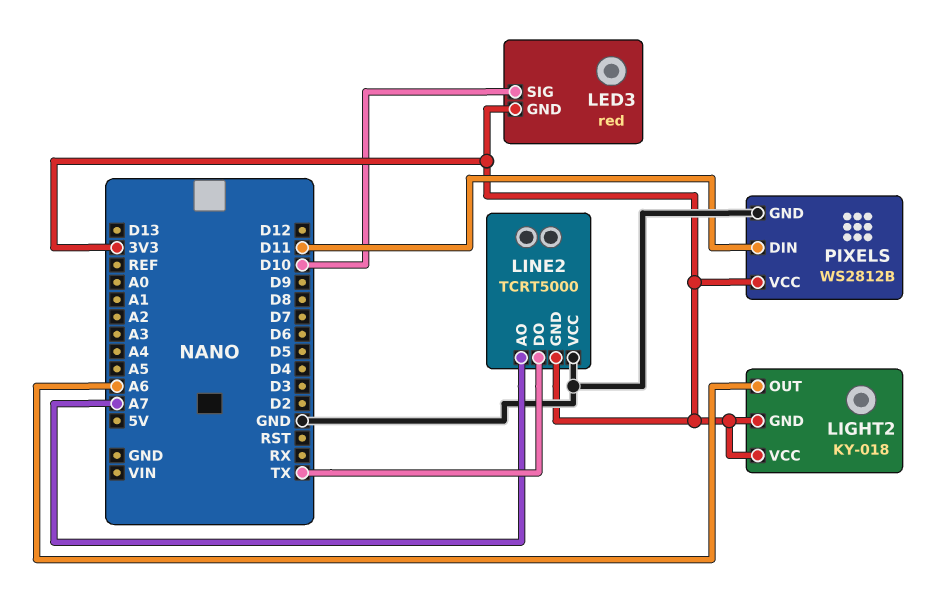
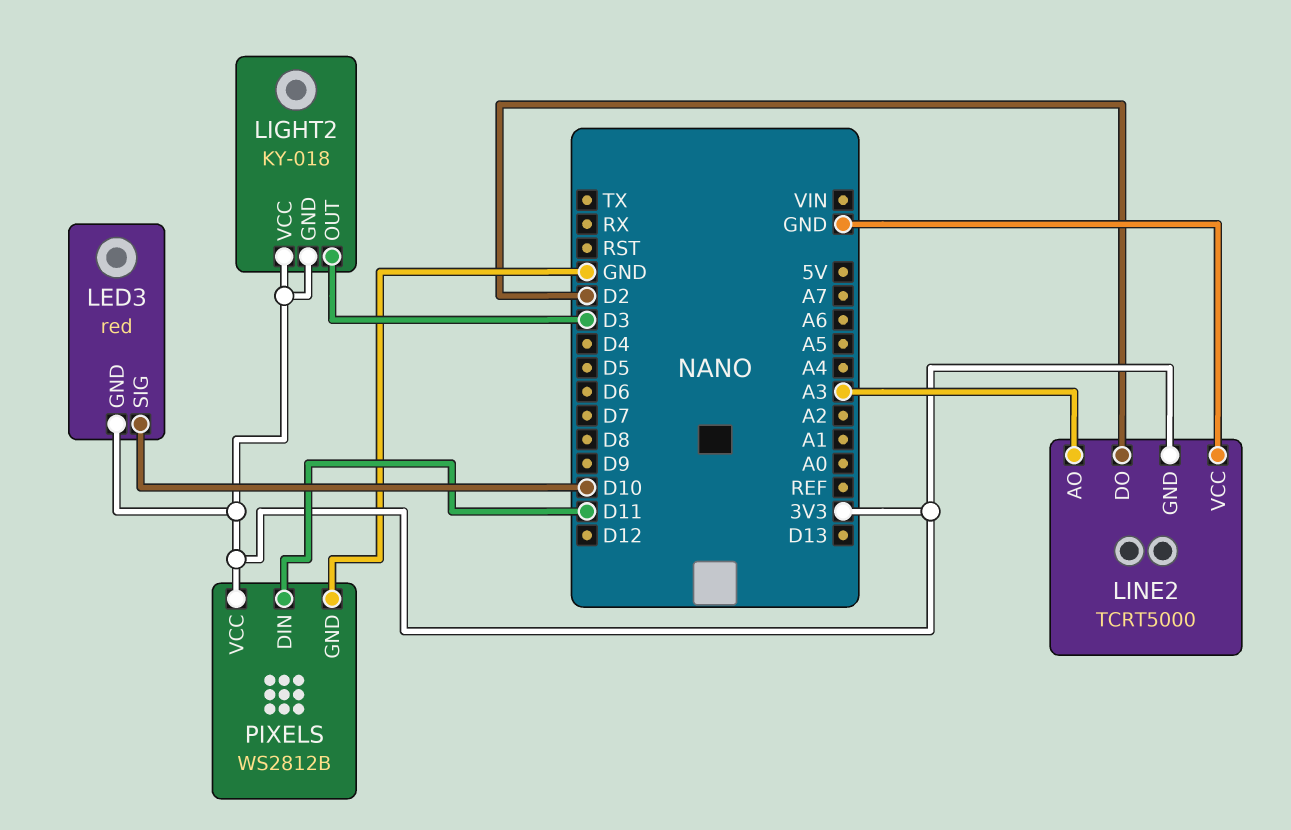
LIGHT2 pin OUT: A6 -> D3
LINE2 pin AO: A7 -> A3
LINE2 pin DO: TX -> D2

